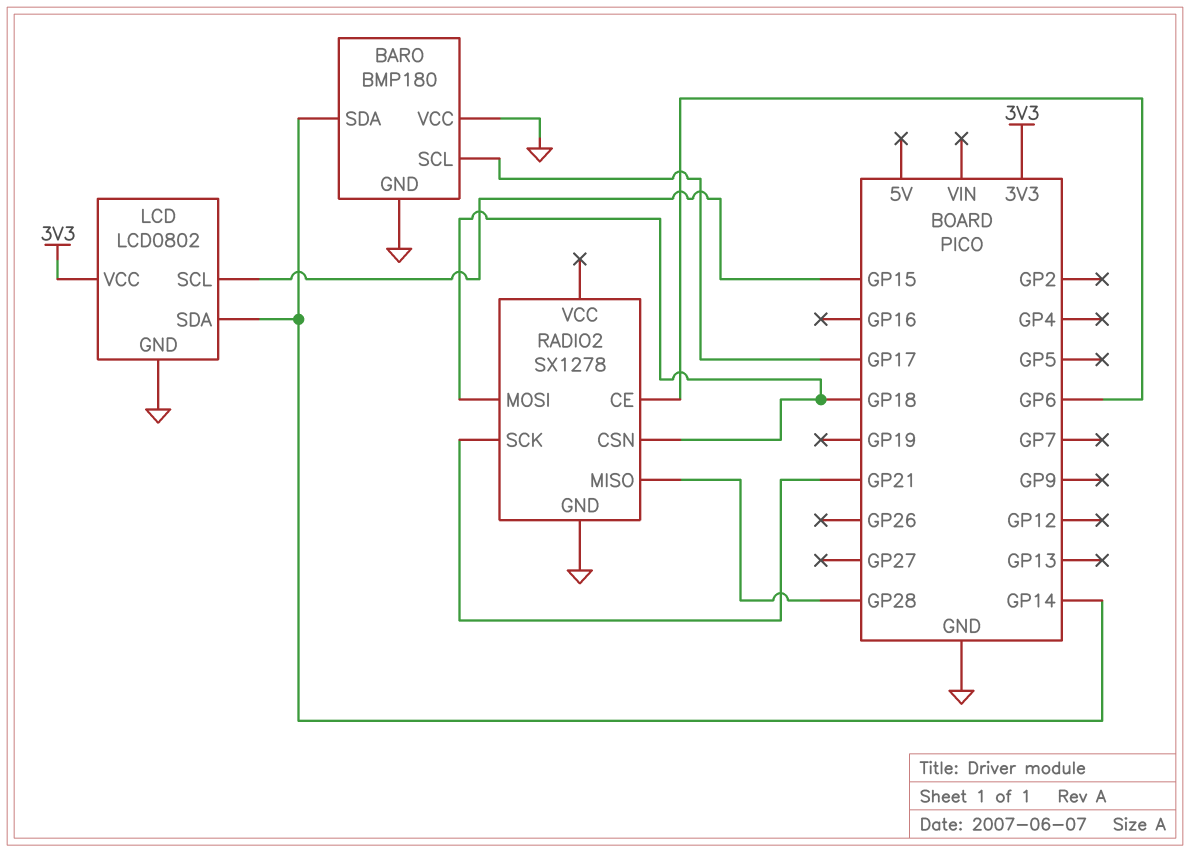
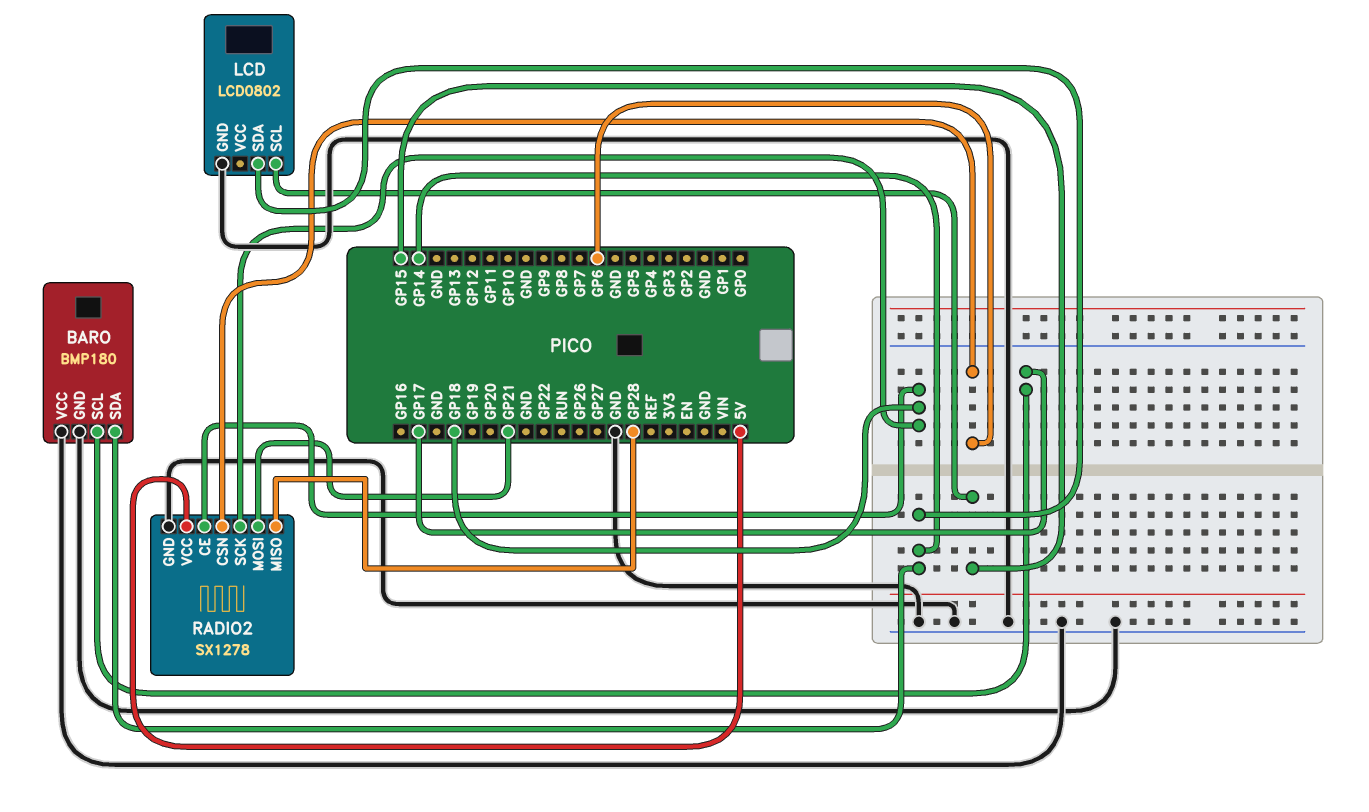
LCD pin VCC: 3V3 -> none
RADIO2 pin CE: GP6 -> GP18
RADIO2 pin CSN: GP18 -> GP6
RADIO2 pin MOSI: GP18 -> GP21
RADIO2 pin SCK: GP21 -> GP18
RADIO2 pin VCC: none -> 5V

